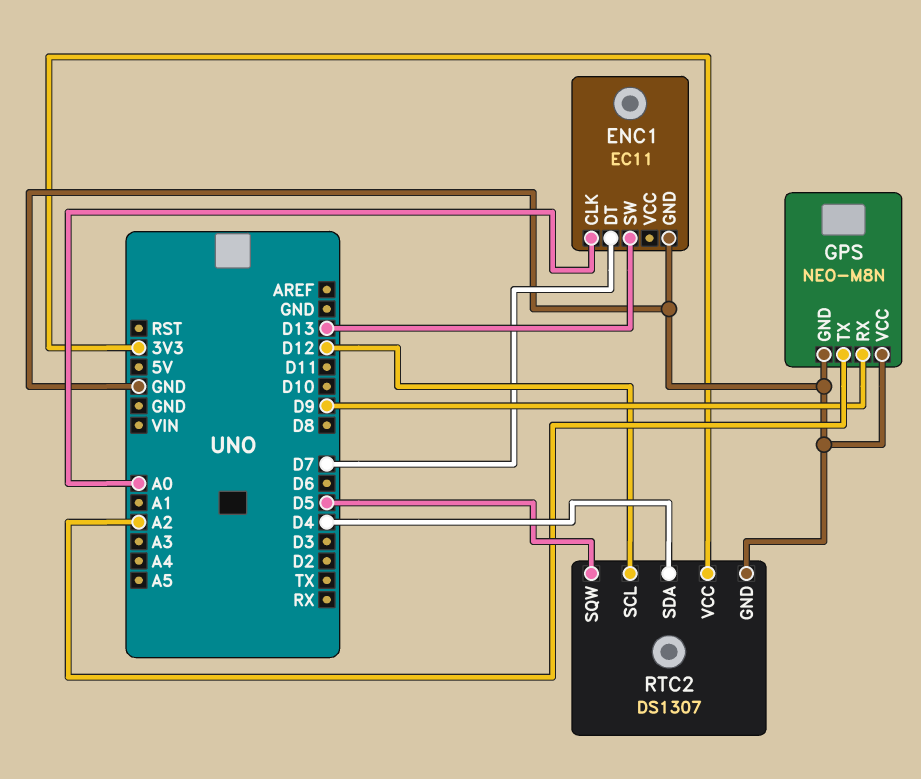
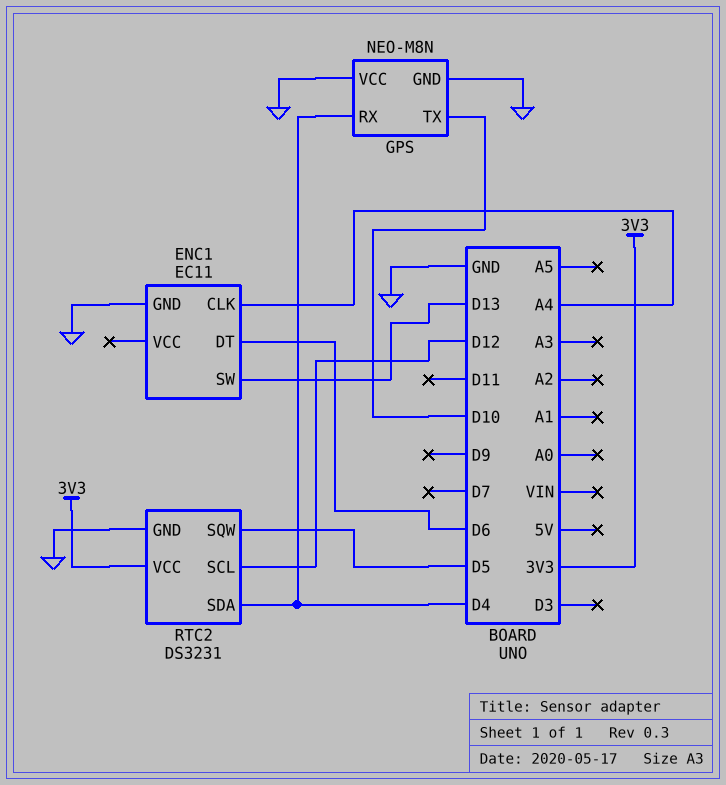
ENC1 pin CLK: A0 -> A4
ENC1 pin DT: D7 -> D6
GPS pin RX: D9 -> D4
GPS pin TX: A2 -> D10
RTC2: DS1307 -> DS3231

